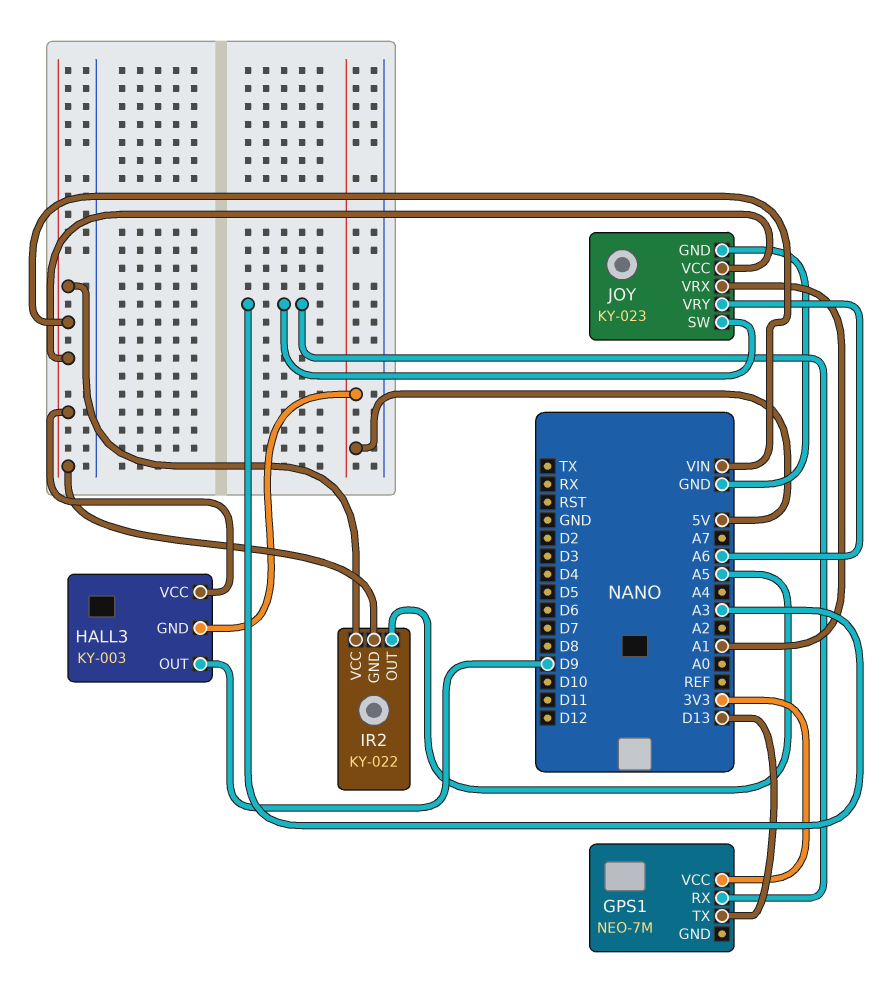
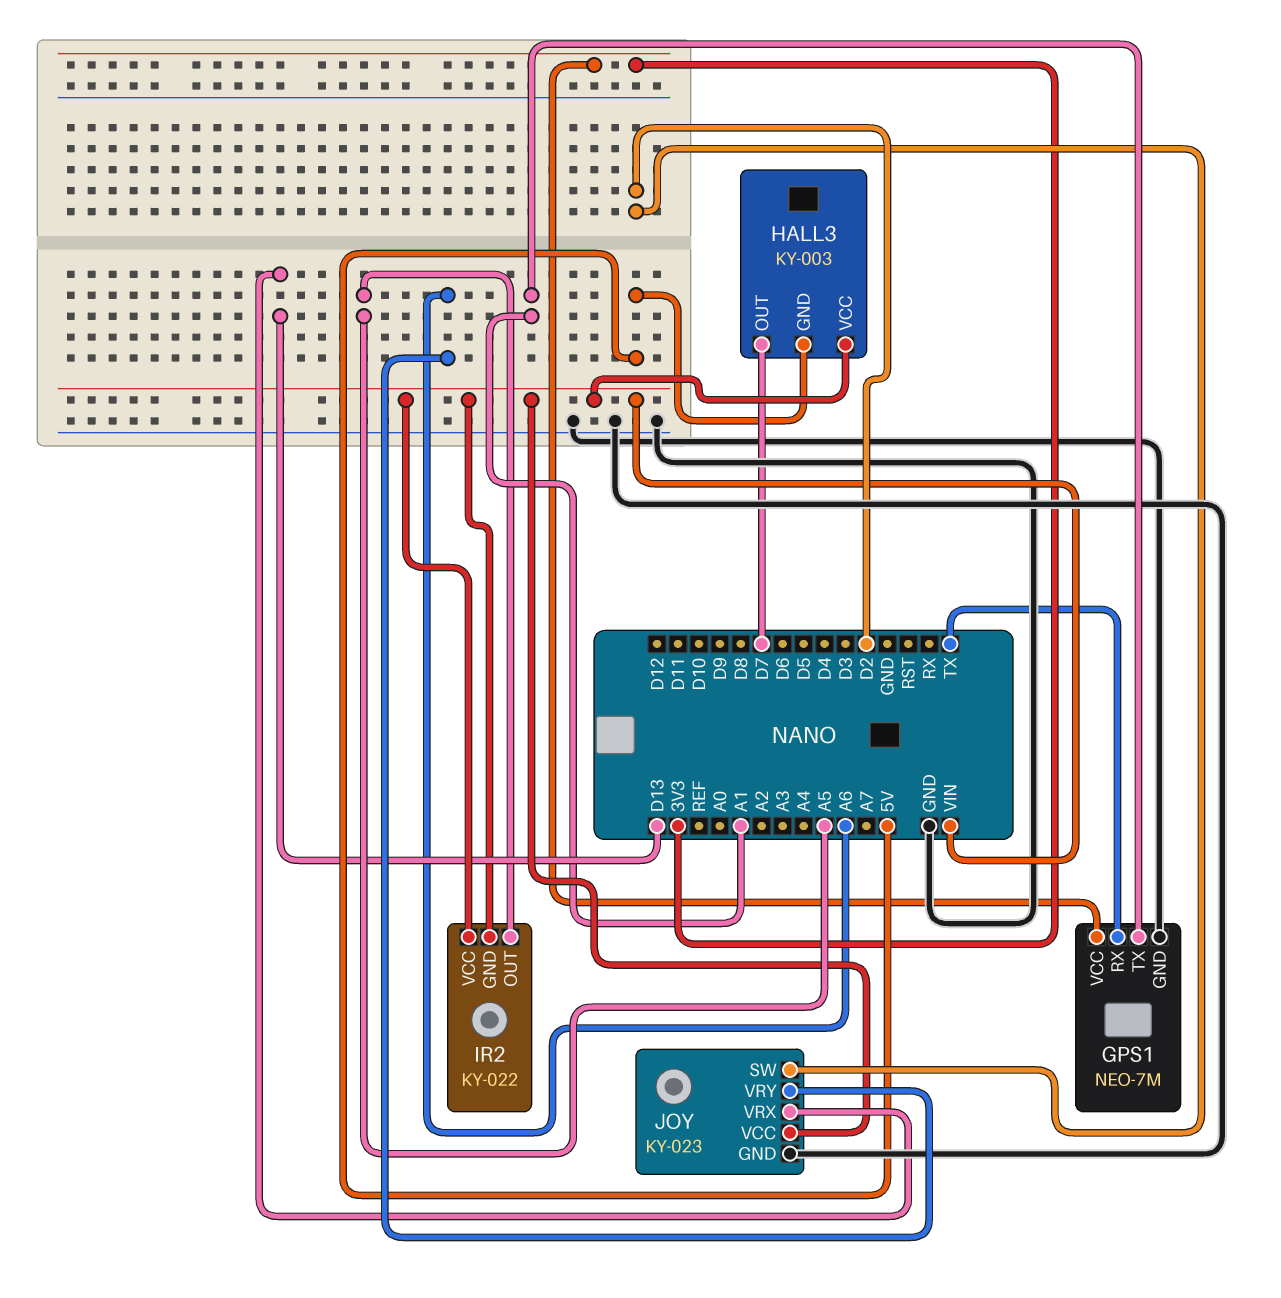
GPS1 pin GND: none -> GND
GPS1 pin RX: A3 -> TX
GPS1 pin TX: D13 -> A1
HALL3 pin OUT: D9 -> D7
JOY pin SW: A3 -> D2
JOY pin VRX: A1 -> D13

